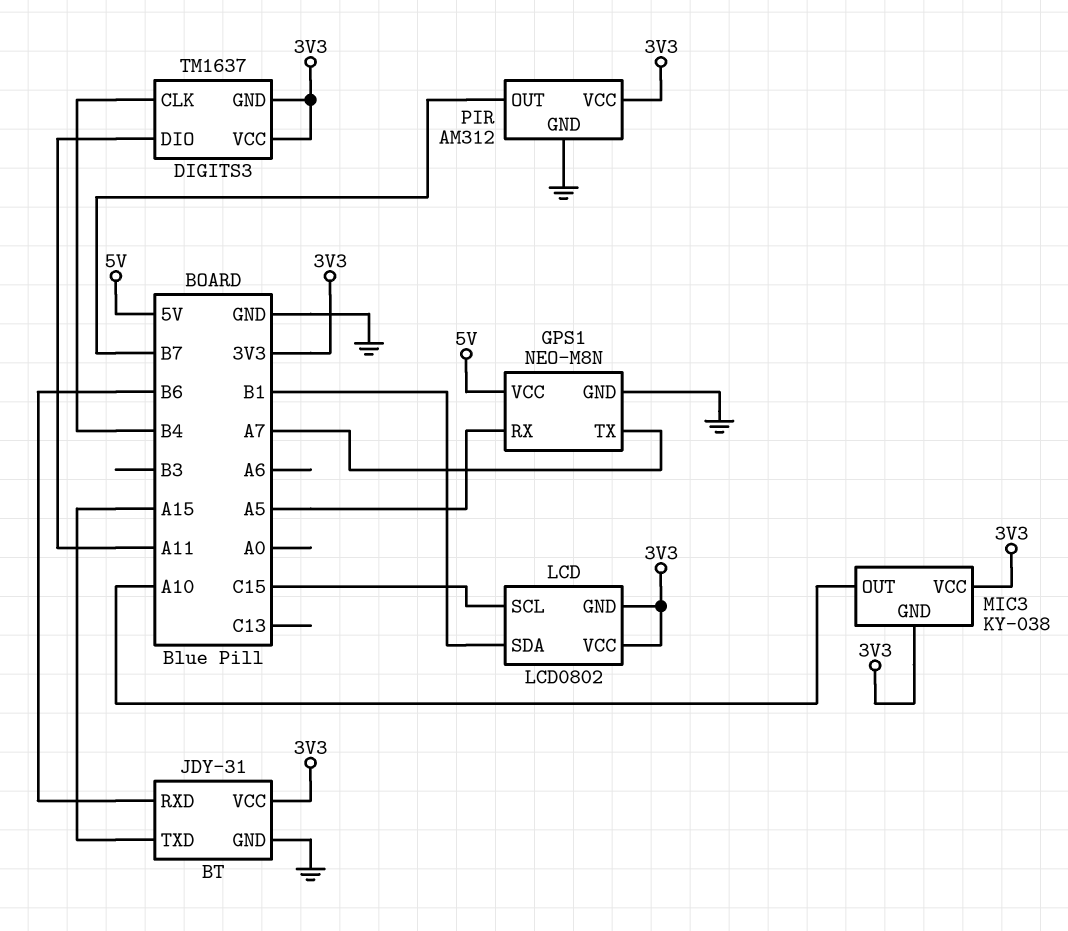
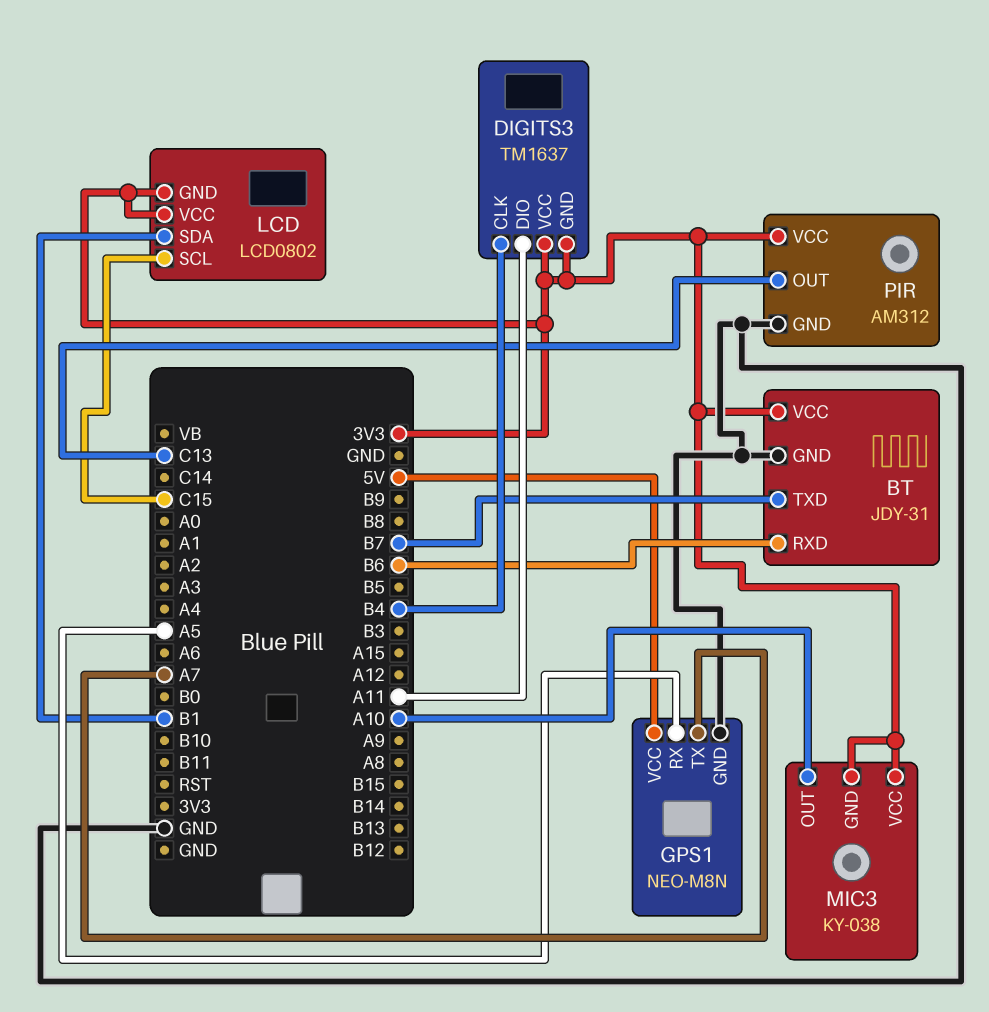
BT pin TXD: A15 -> B7
PIR pin OUT: B7 -> C13

